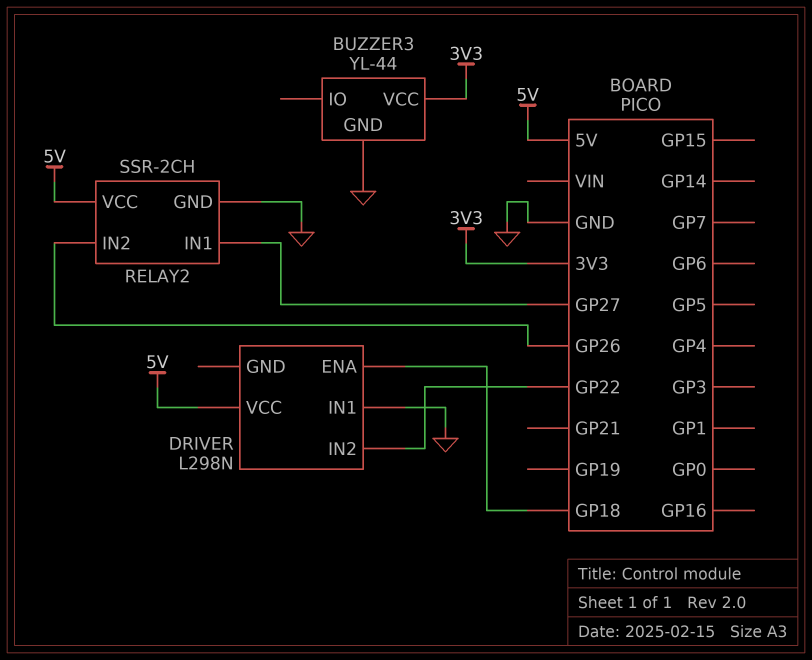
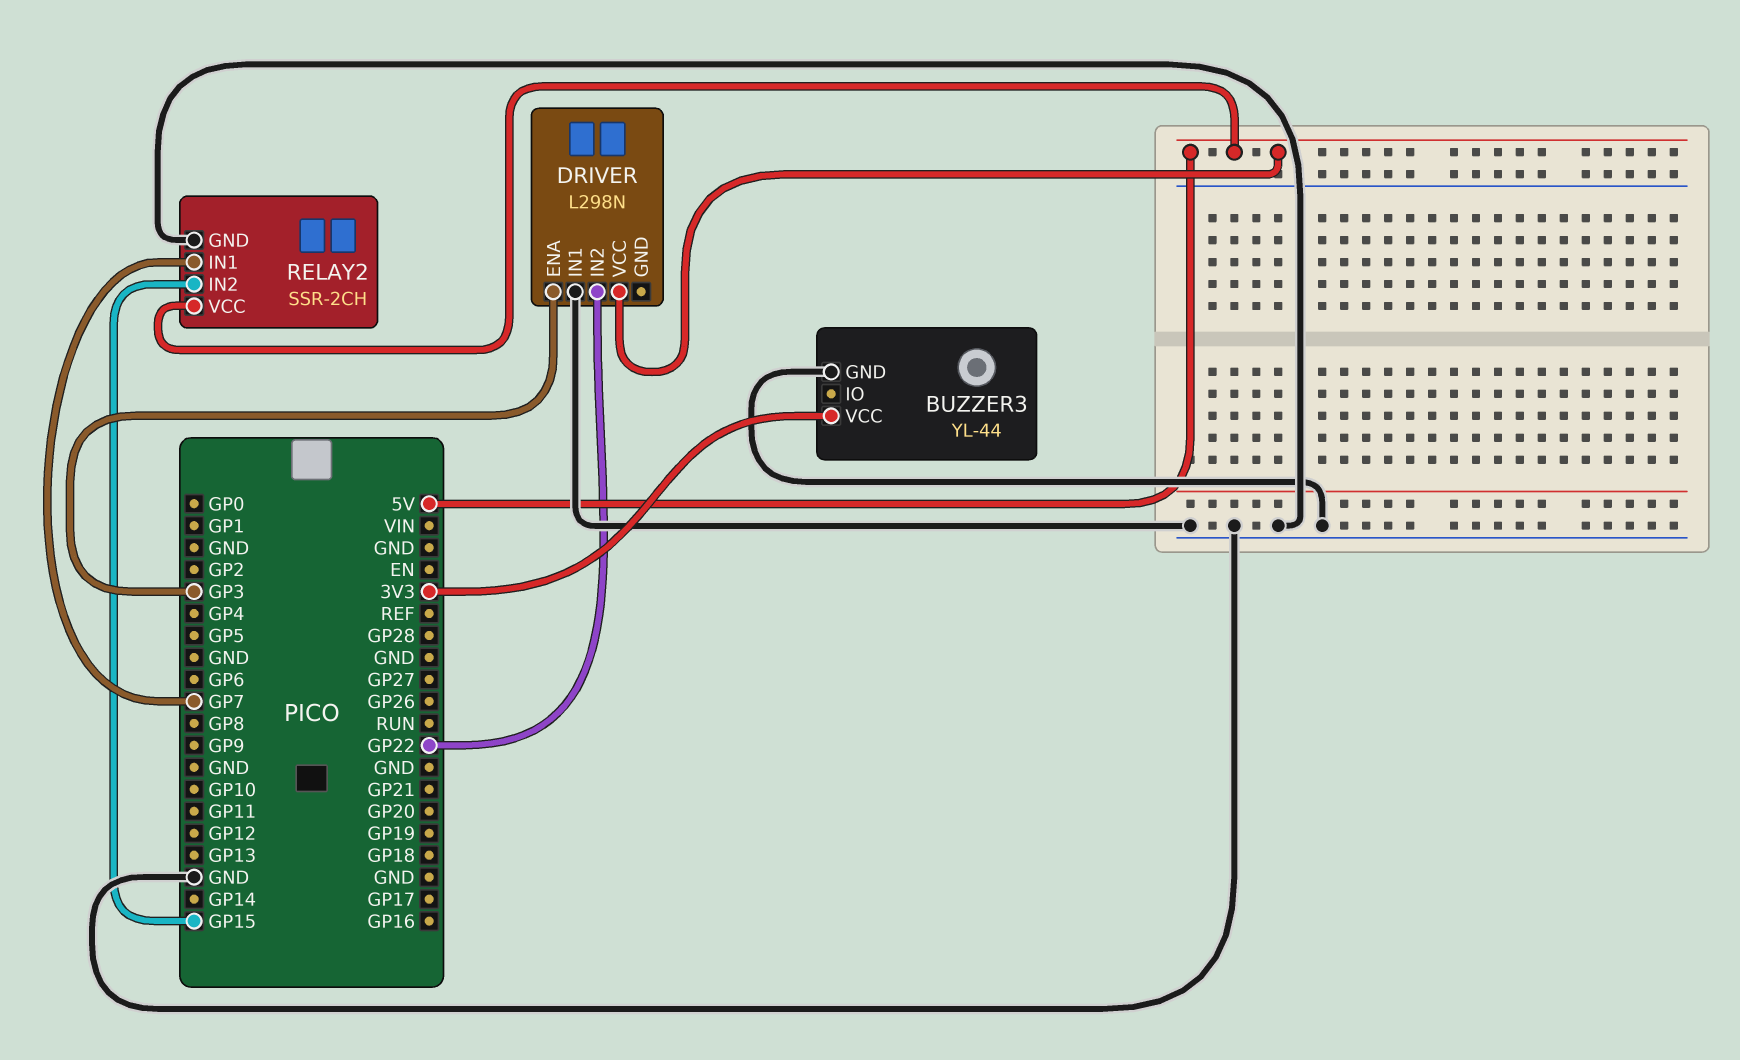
DRIVER pin ENA: GP18 -> GP3
RELAY2 pin IN1: GP27 -> GP7
RELAY2 pin IN2: GP26 -> GP15

